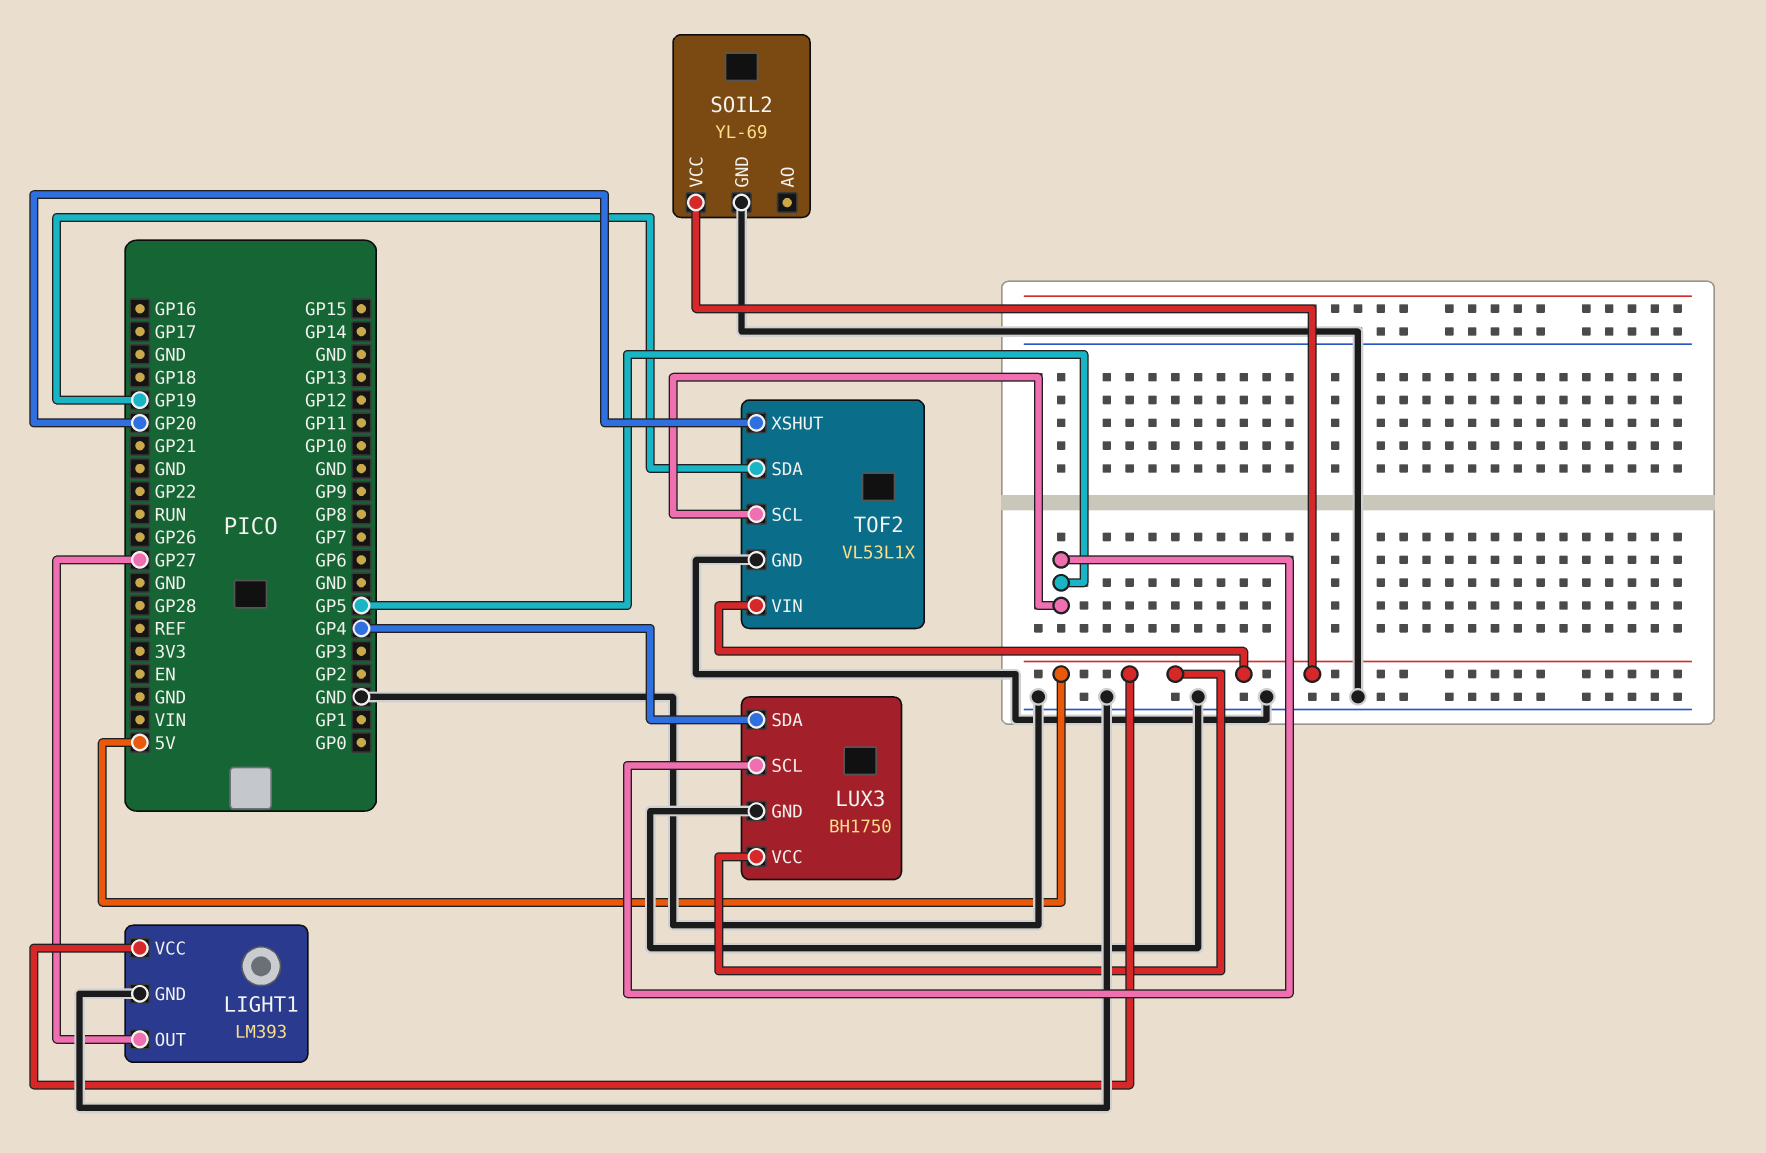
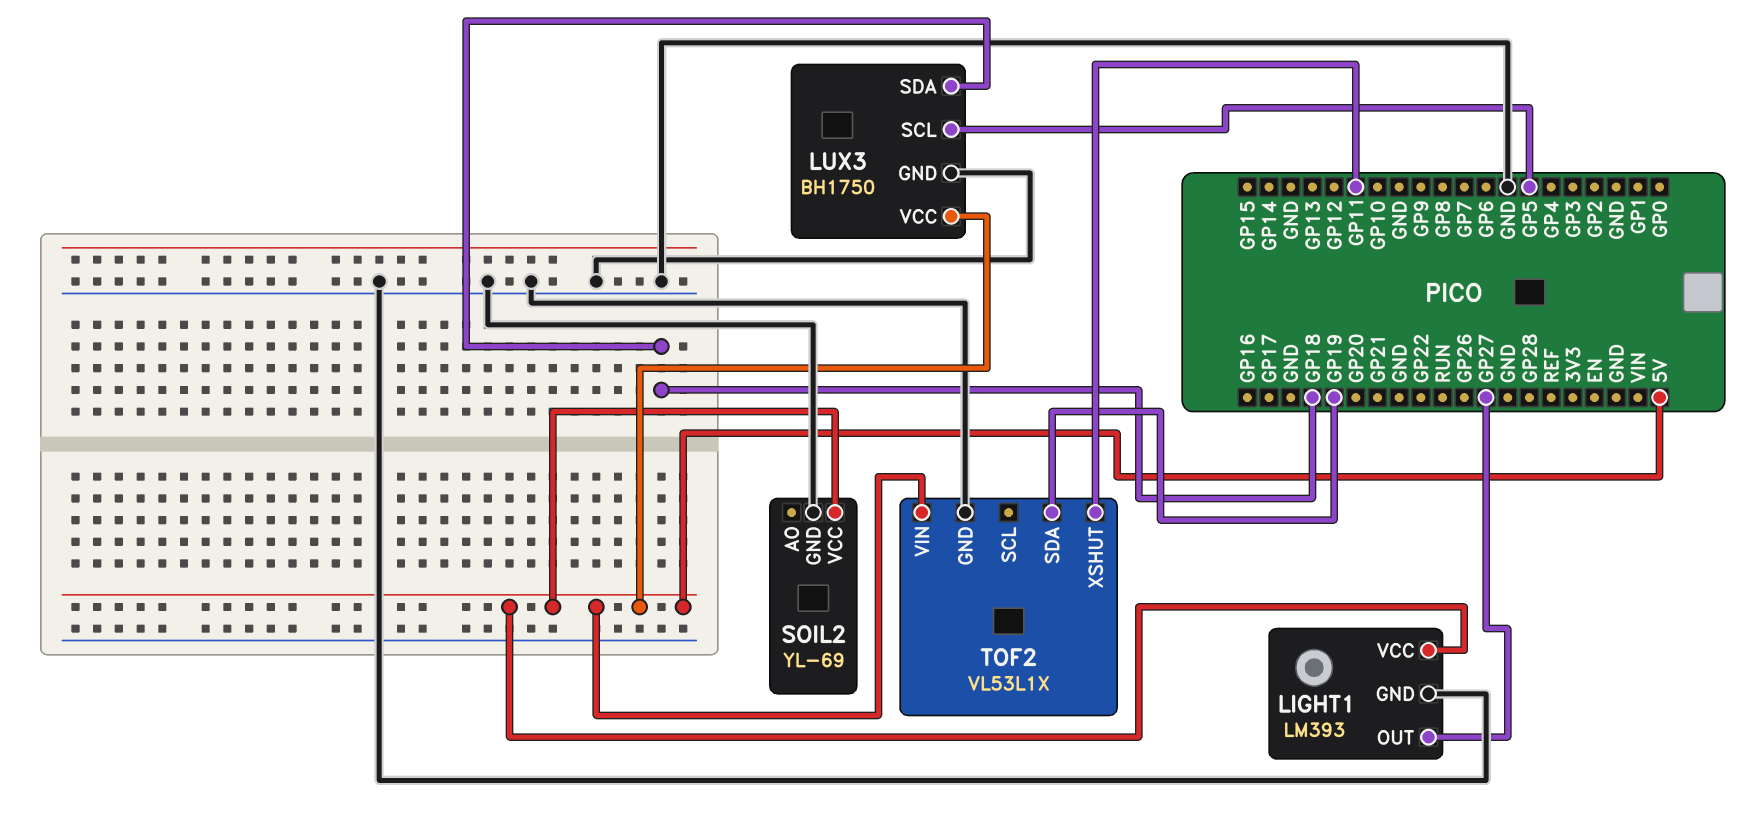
LUX3 pin SDA: GP4 -> GP18
TOF2 pin SCL: GP5 -> none
TOF2 pin XSHUT: GP20 -> GP11

